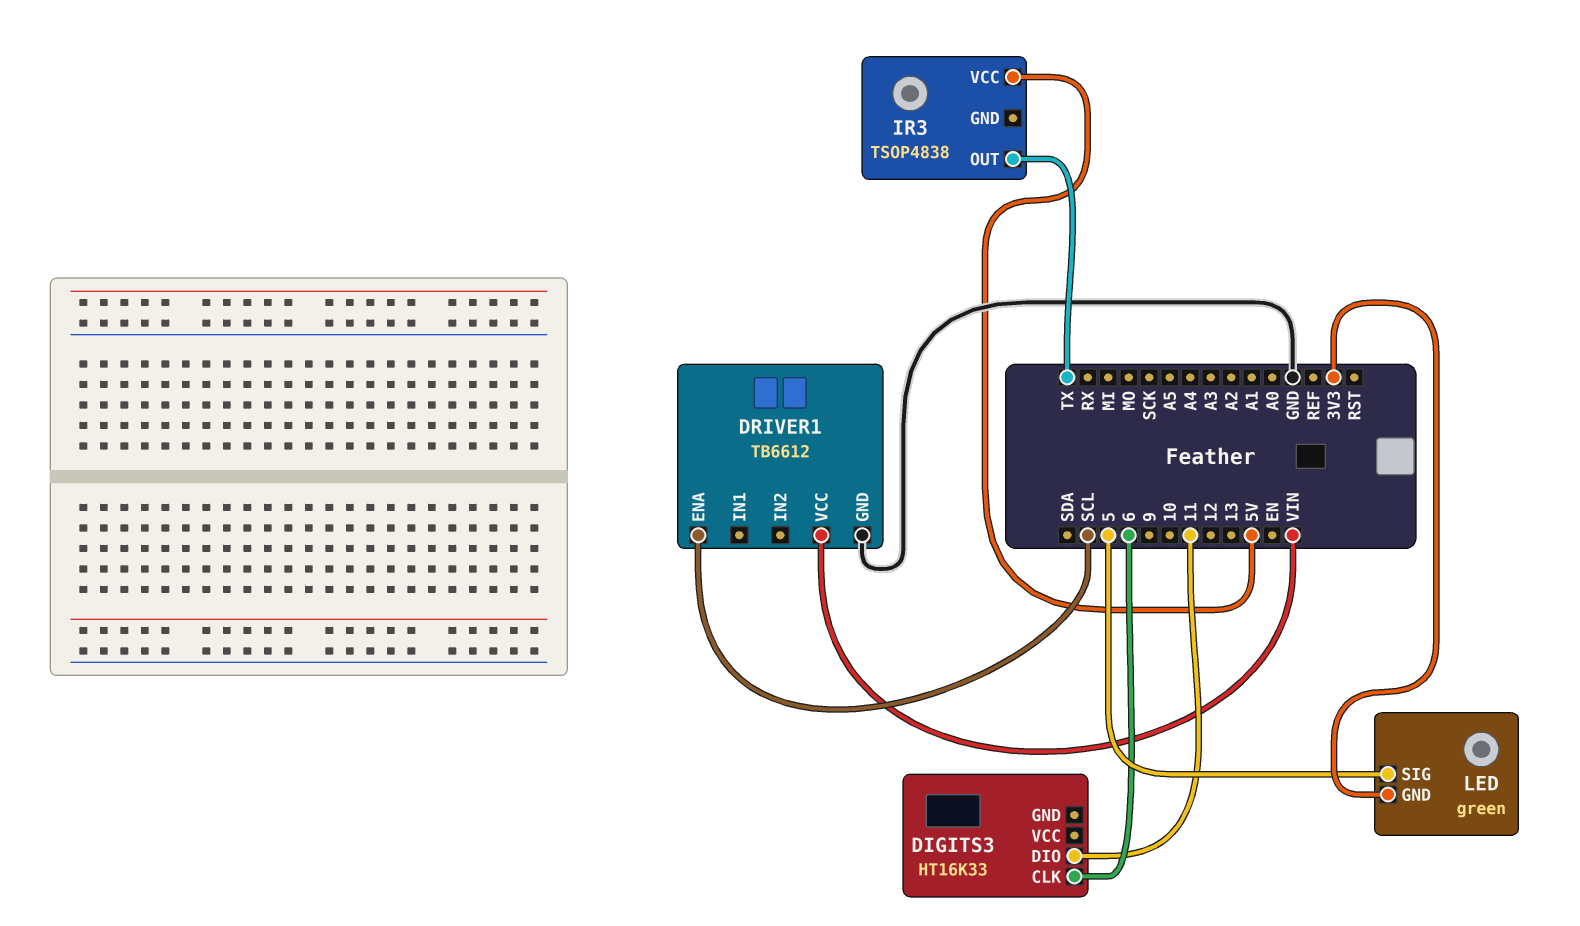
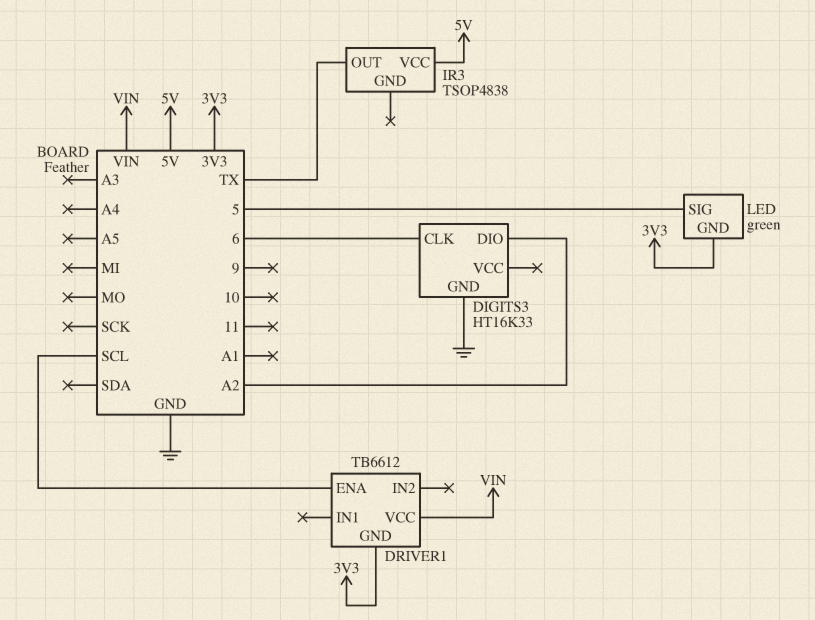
DIGITS3 pin DIO: 11 -> A2
DIGITS3 pin GND: none -> GND
DRIVER1 pin GND: GND -> 3V3

